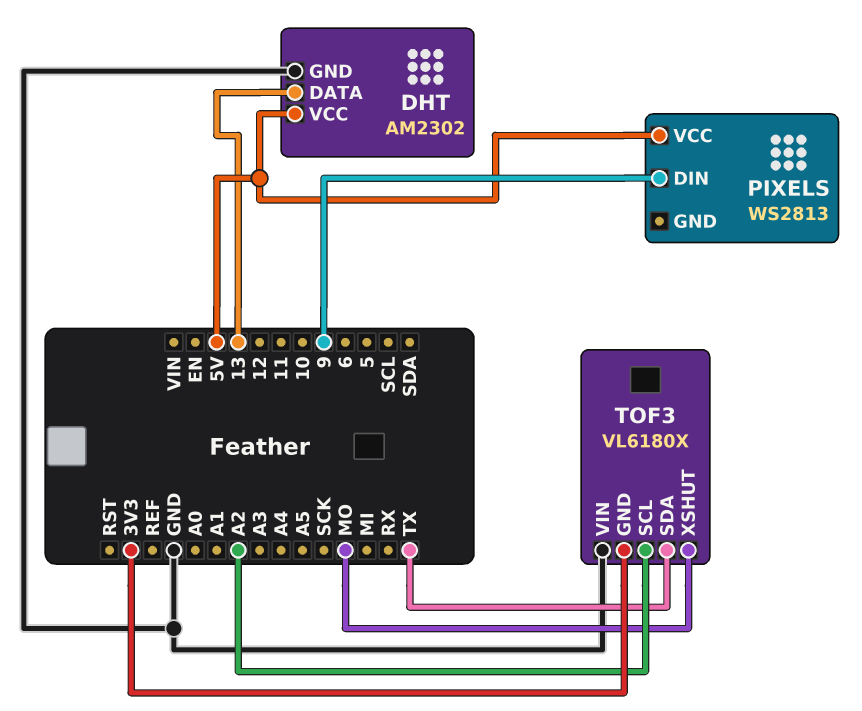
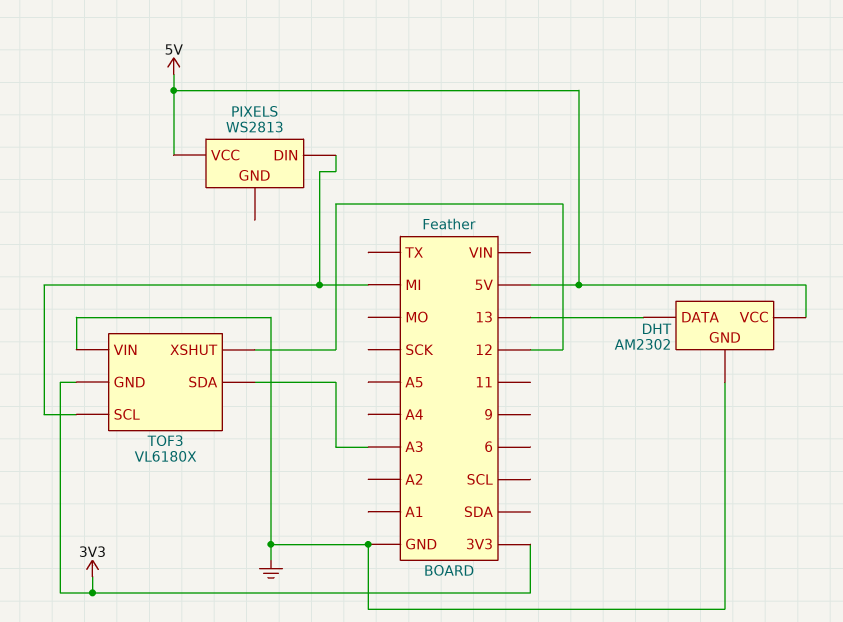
PIXELS pin DIN: 9 -> MI
TOF3 pin SCL: A2 -> MI
TOF3 pin SDA: TX -> A3
TOF3 pin XSHUT: MO -> 12

